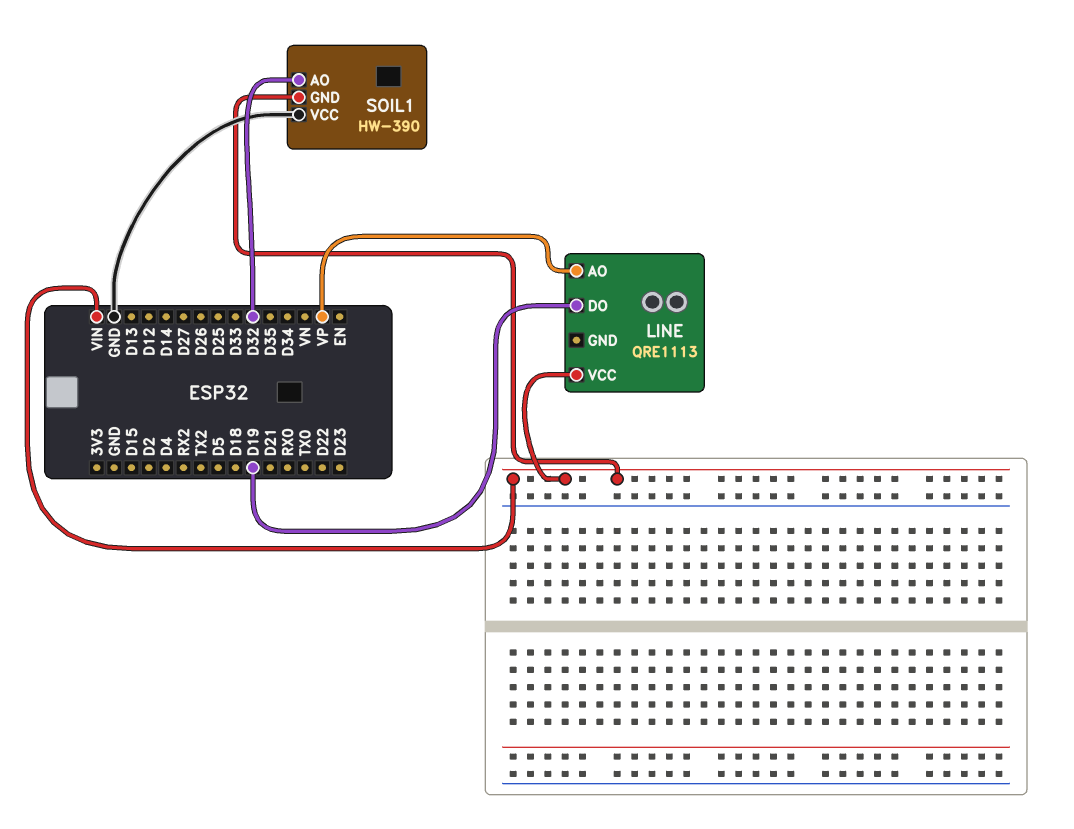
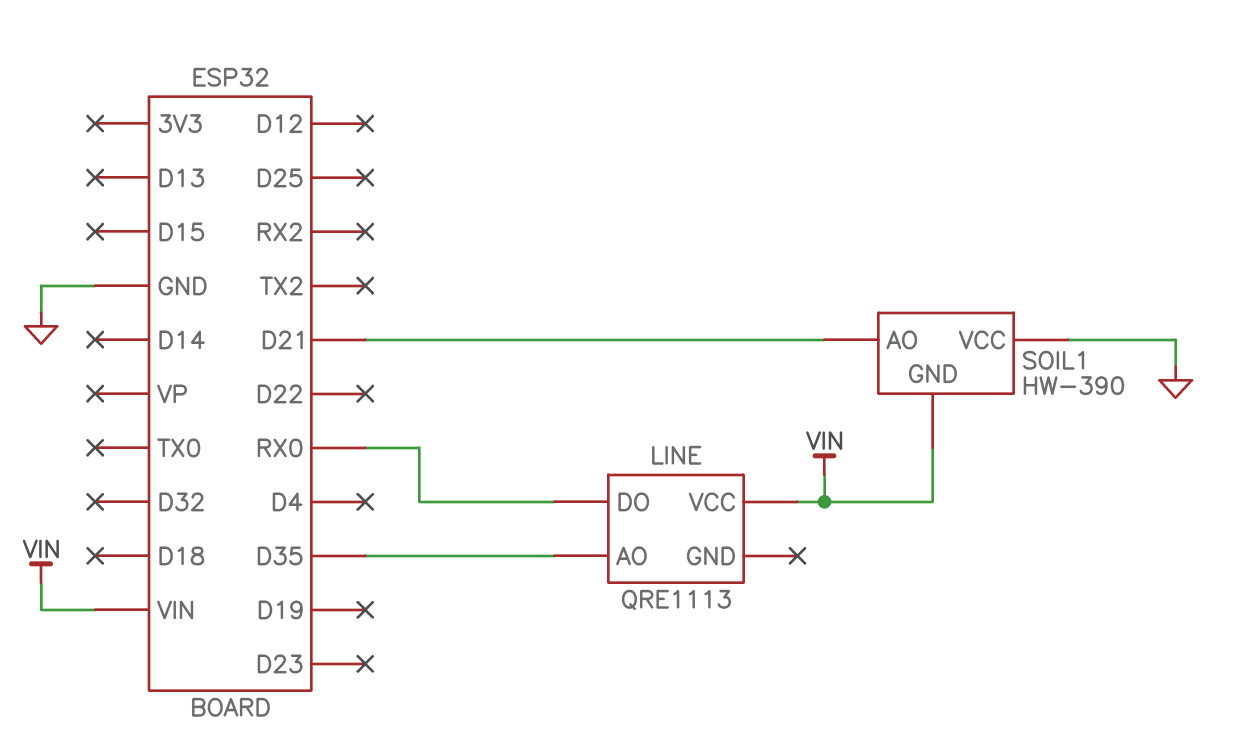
LINE pin AO: VP -> D35
LINE pin DO: D19 -> RX0
SOIL1 pin AO: D32 -> D21

